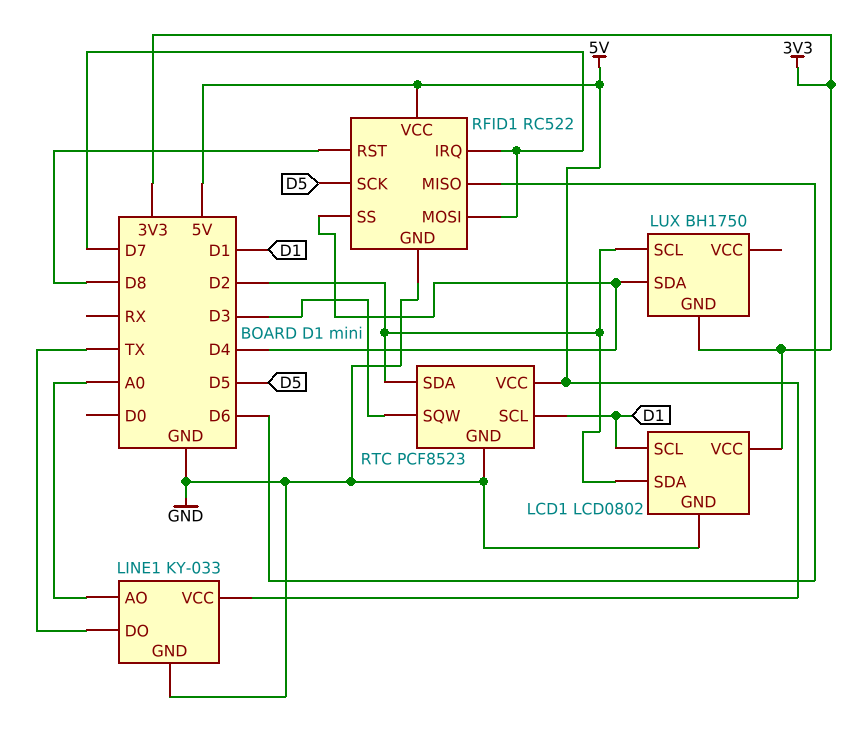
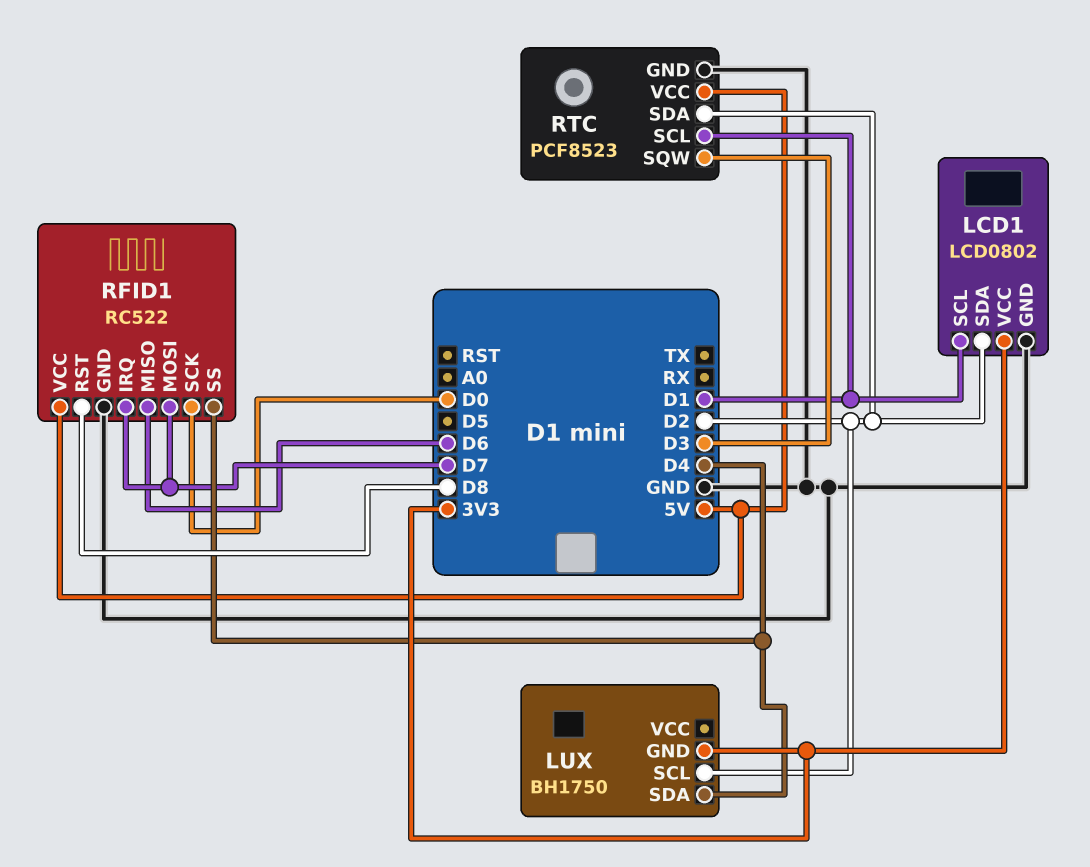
LINE1: KY-033 -> none
LINE1 pin AO: A0 -> none
LINE1 pin DO: TX -> none
LINE1 pin GND: GND -> none
LINE1 pin VCC: 5V -> none
RFID1 pin SCK: D5 -> D0

